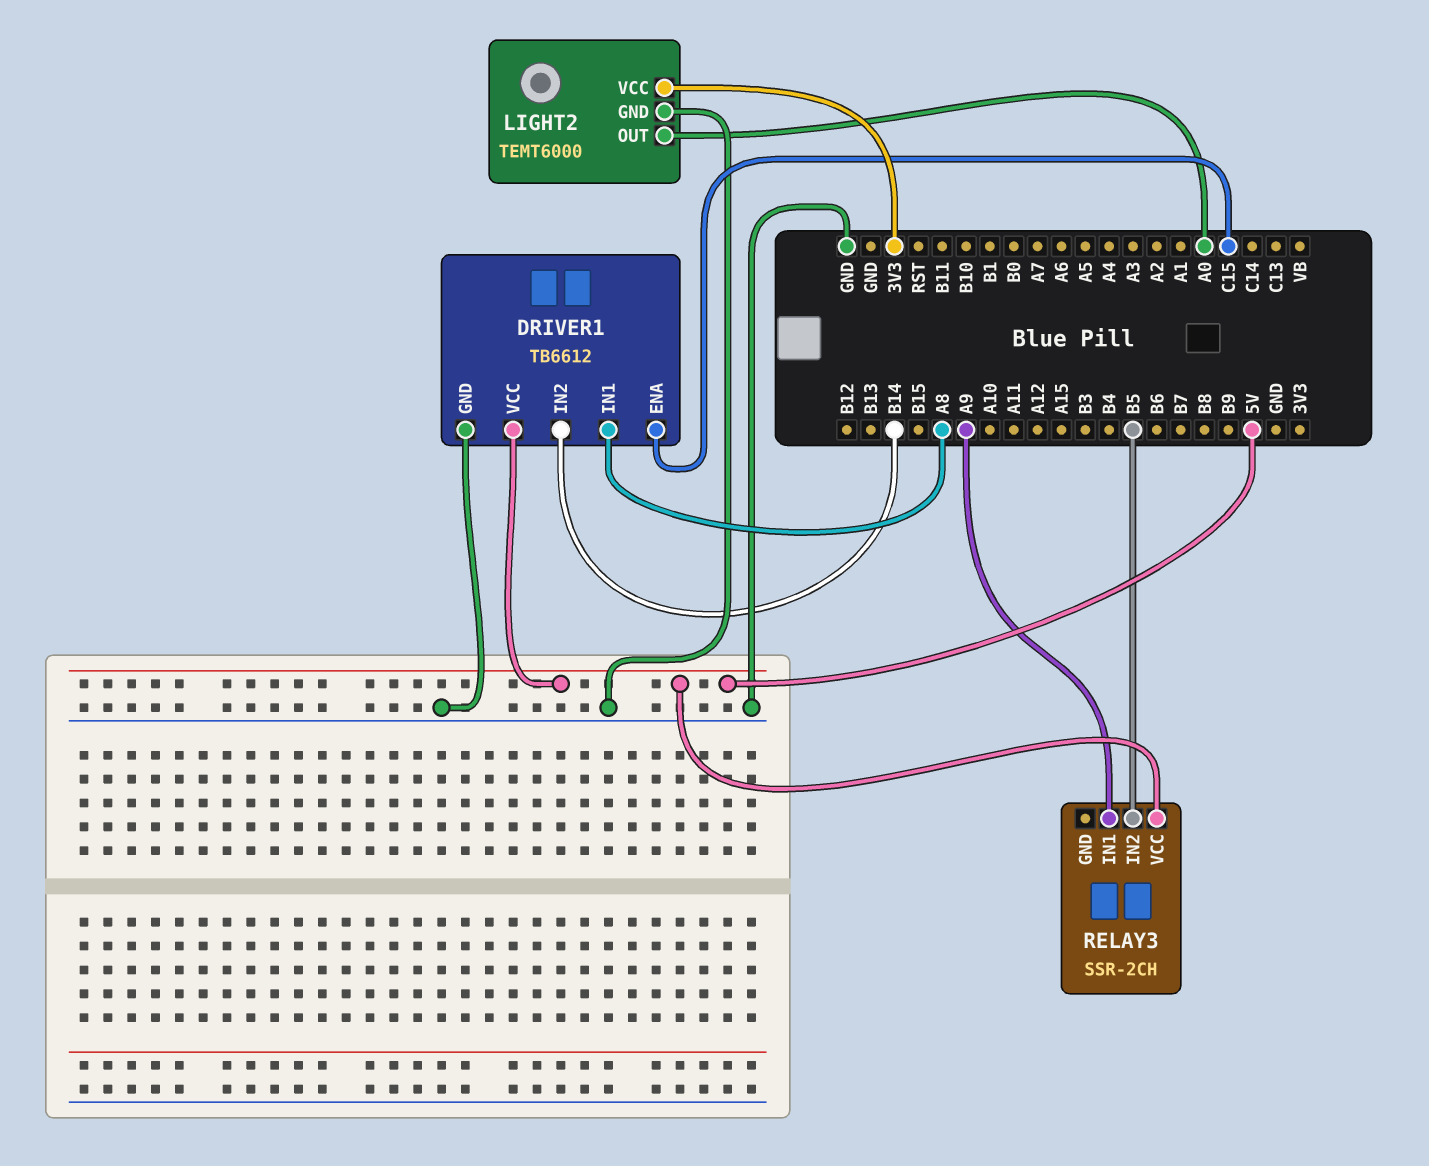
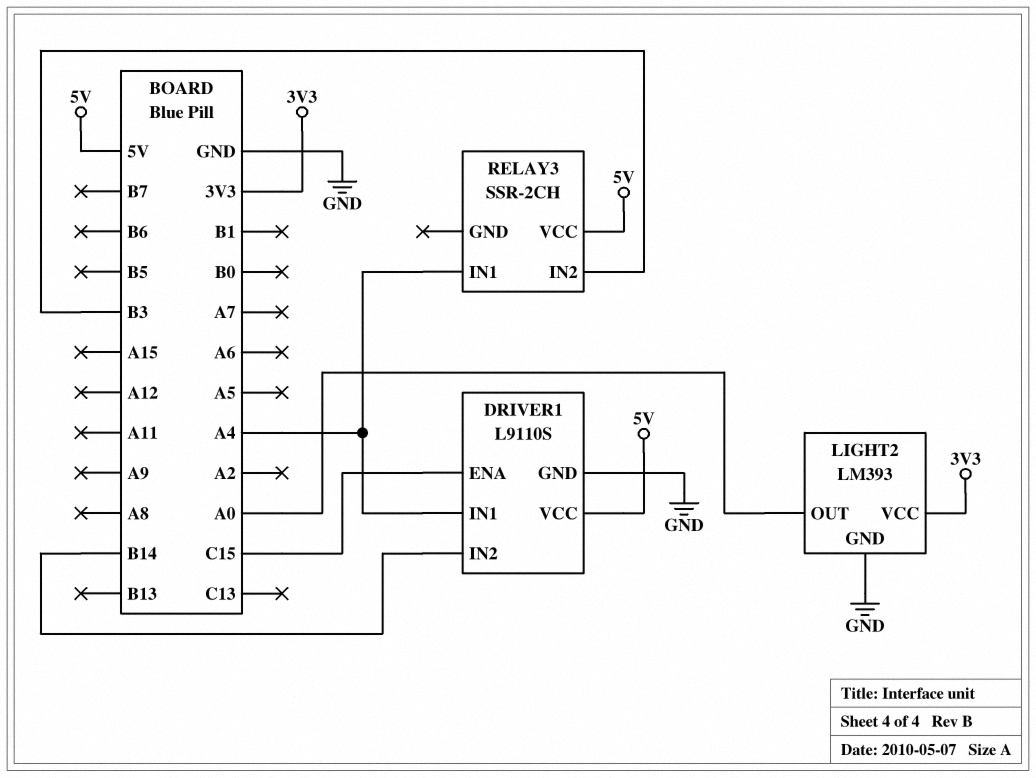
DRIVER1: TB6612 -> L9110S
DRIVER1 pin IN1: A8 -> A4
LIGHT2: TEMT6000 -> LM393
RELAY3 pin IN1: A9 -> A4
RELAY3 pin IN2: B5 -> B3

